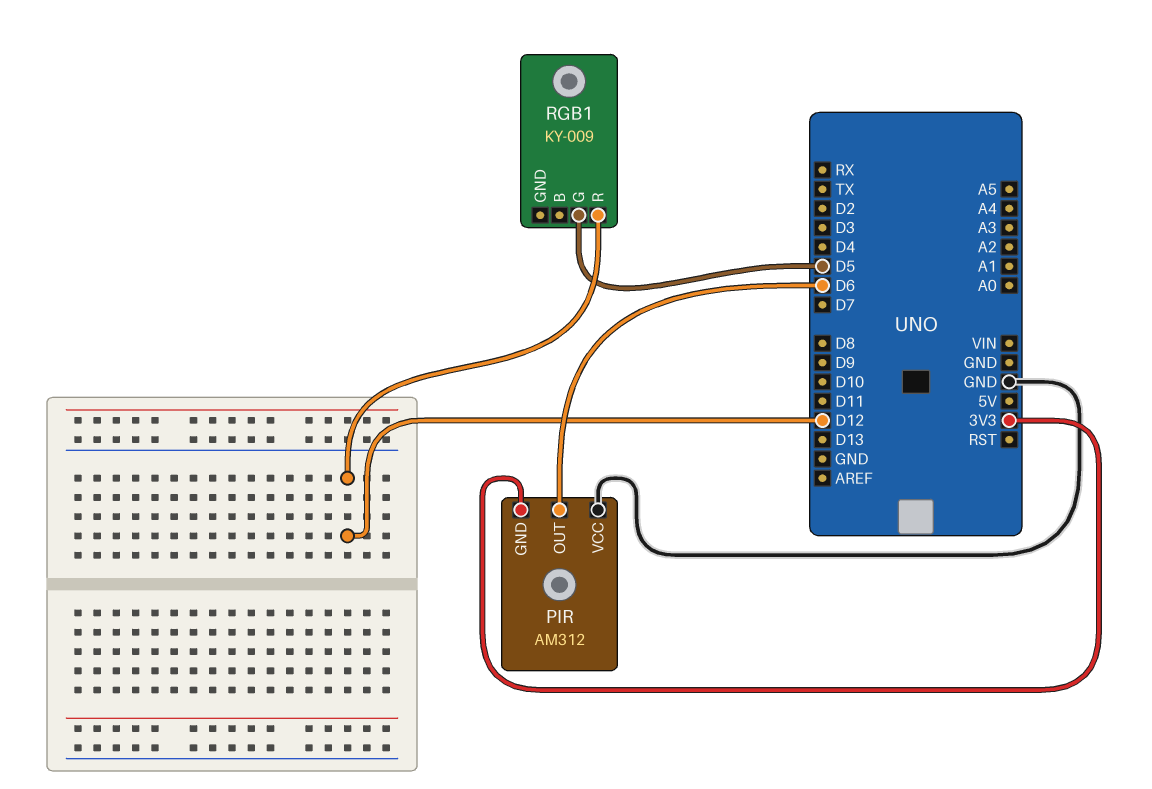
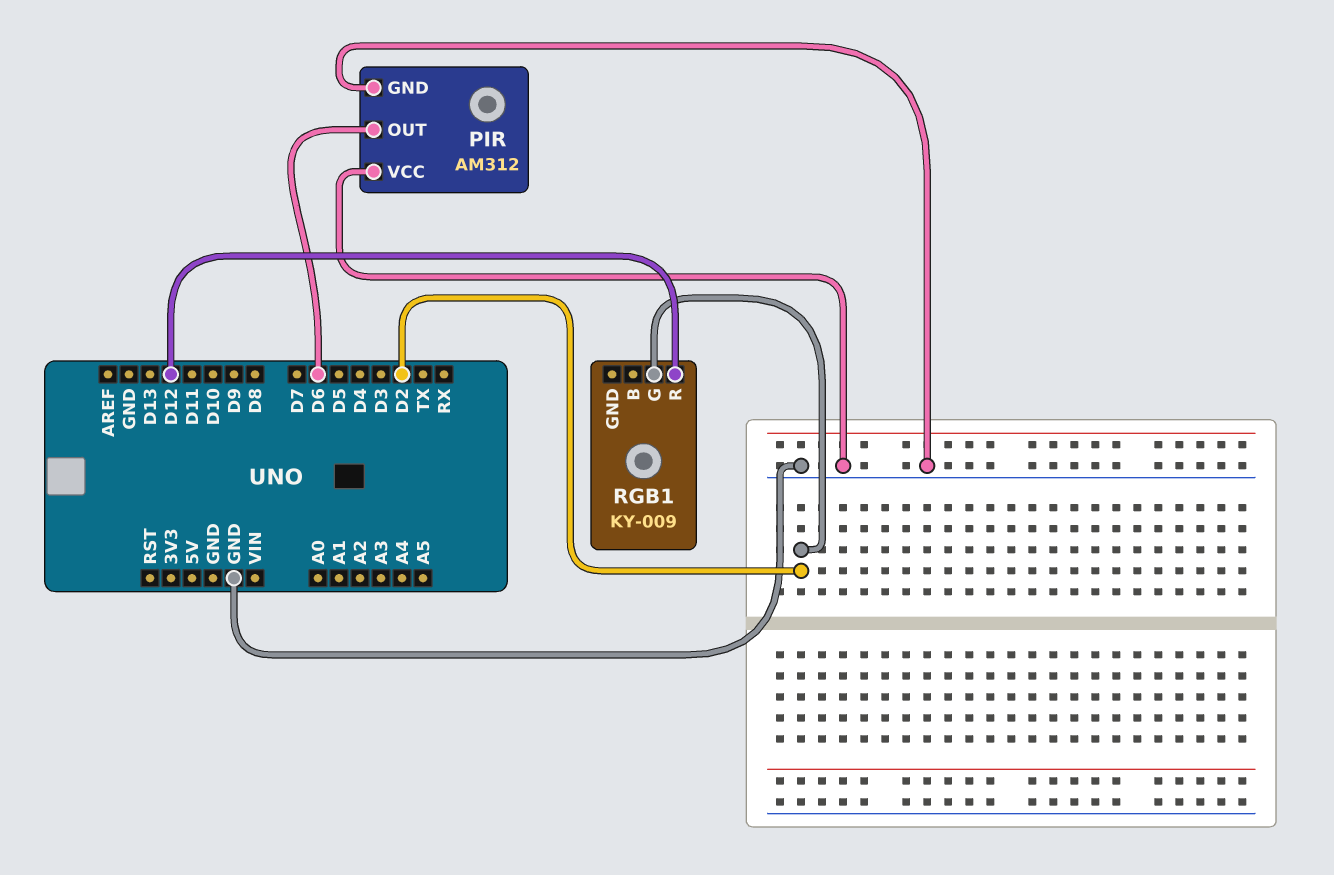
PIR pin GND: 3V3 -> GND
RGB1 pin G: D5 -> D2

